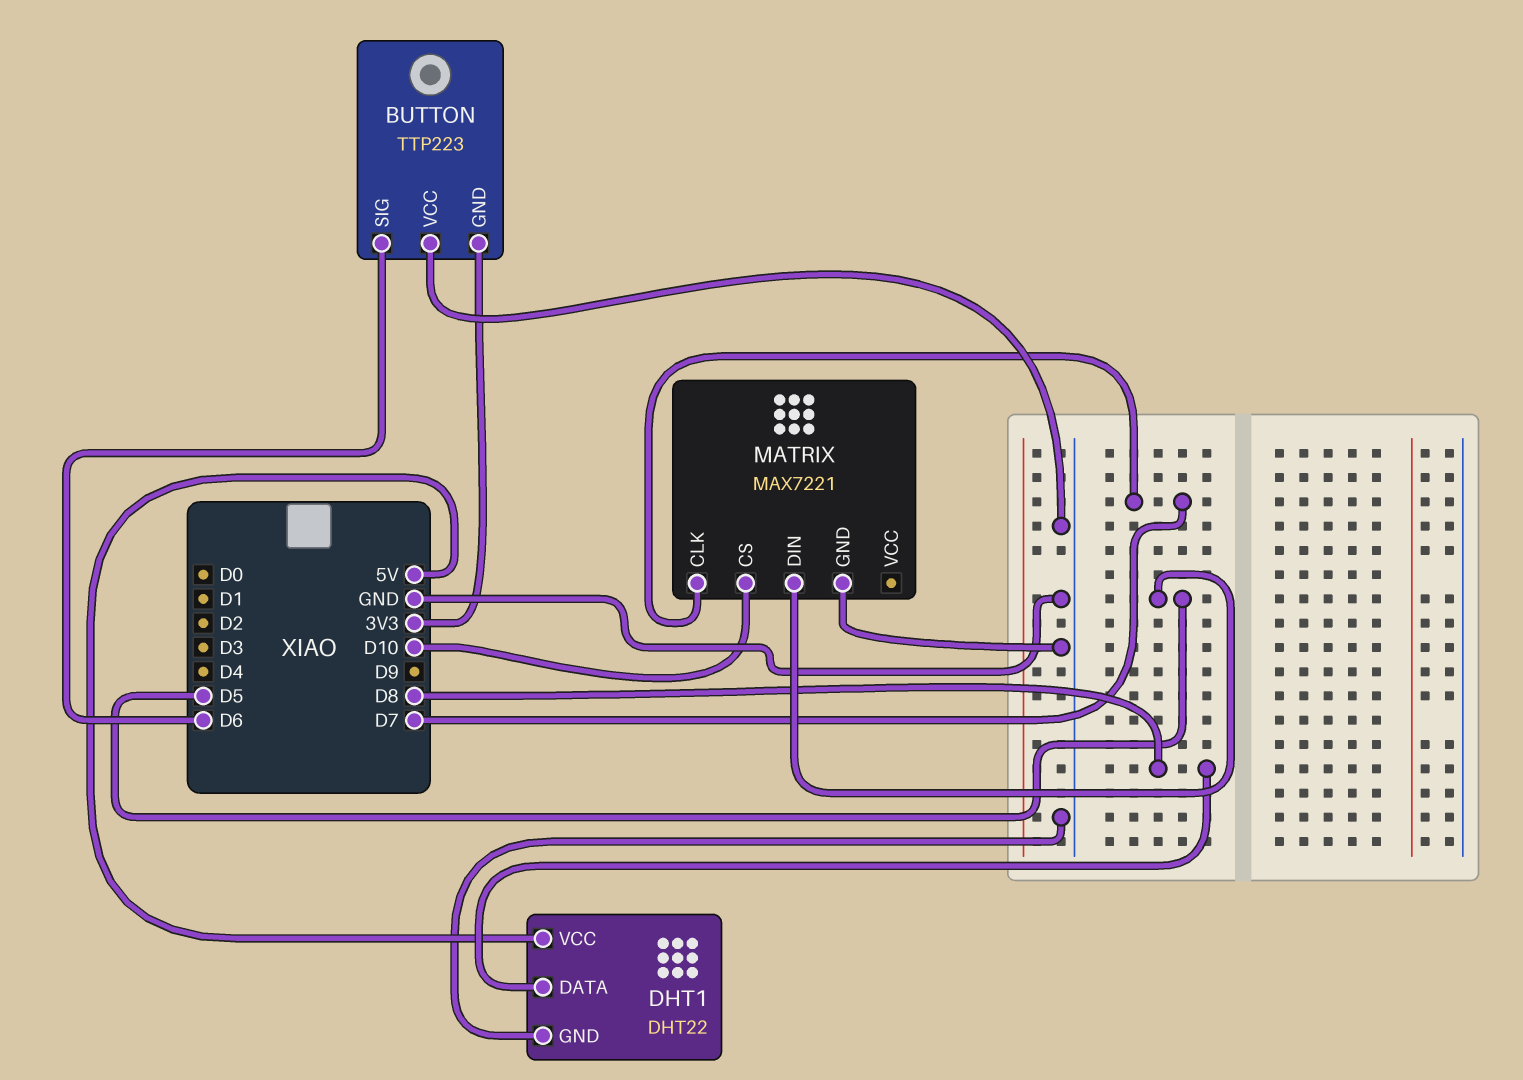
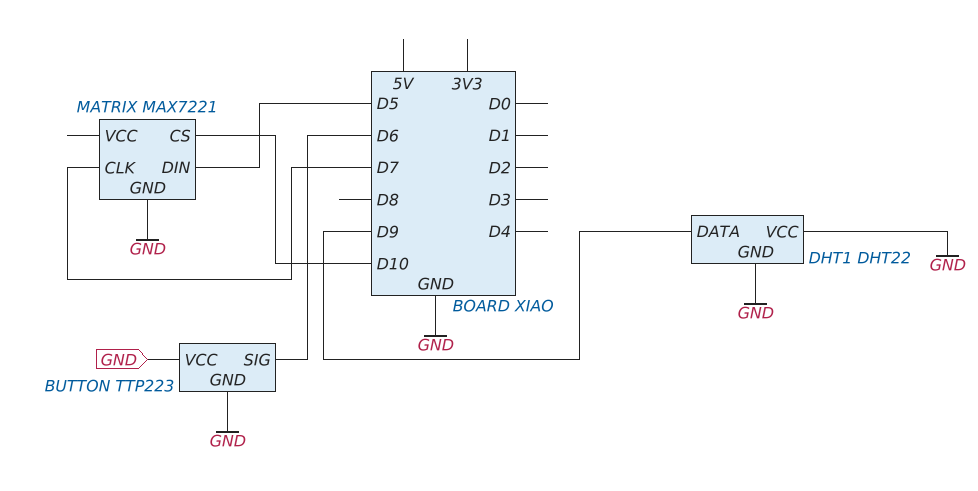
BUTTON pin GND: 3V3 -> GND
DHT1 pin DATA: D8 -> D9
DHT1 pin VCC: 5V -> GND

